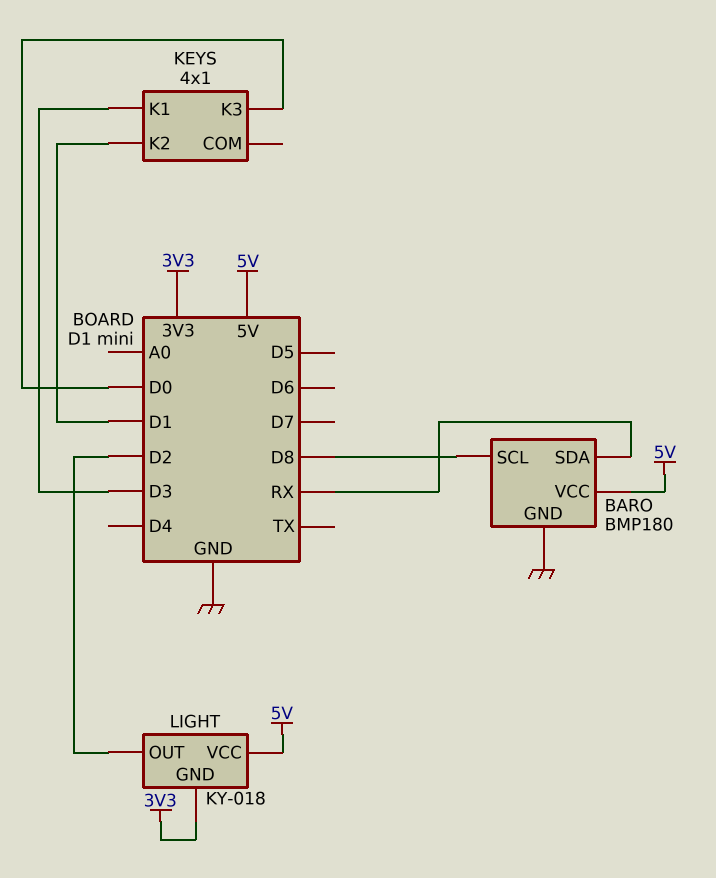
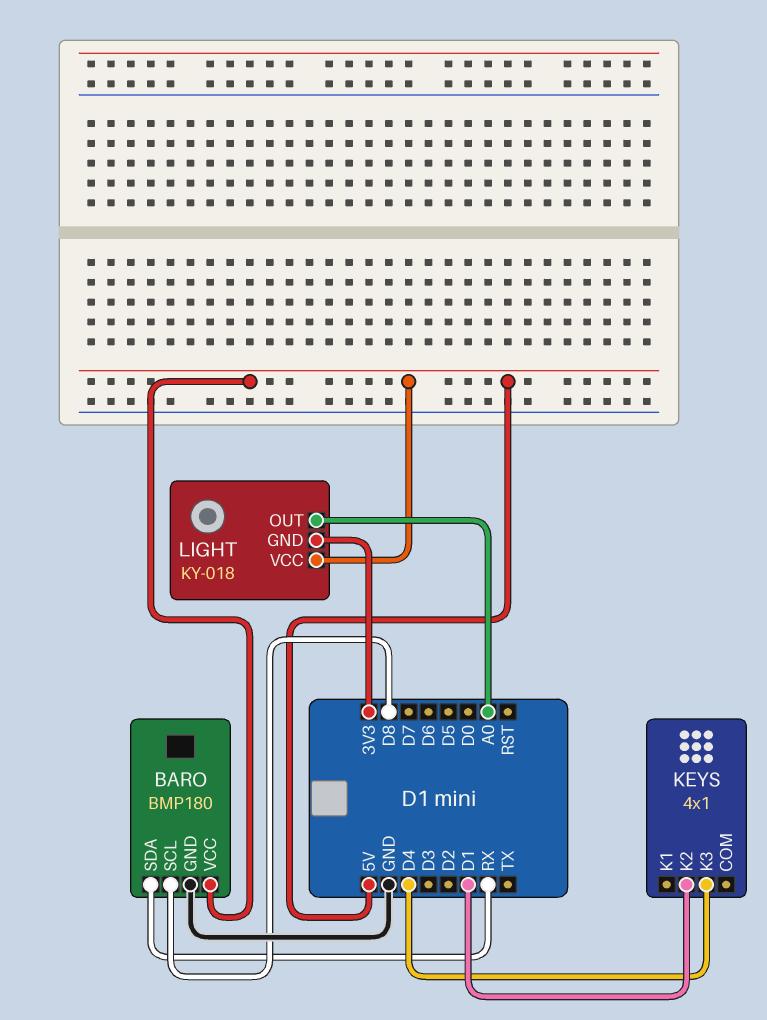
KEYS pin K1: D3 -> none
KEYS pin K3: D0 -> D4
LIGHT pin OUT: D2 -> A0

